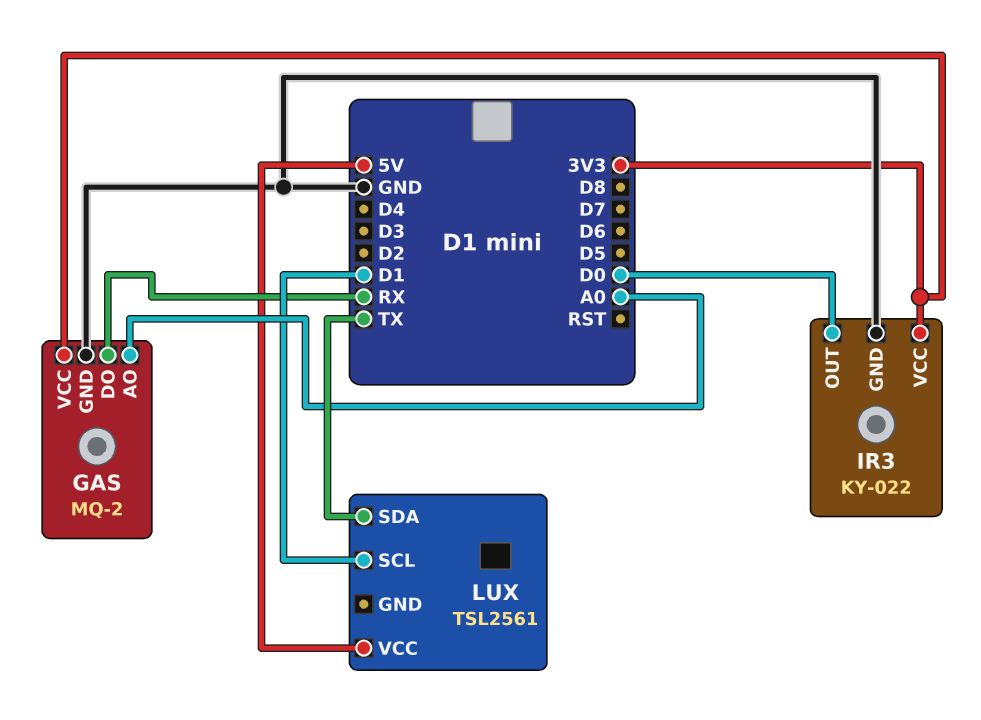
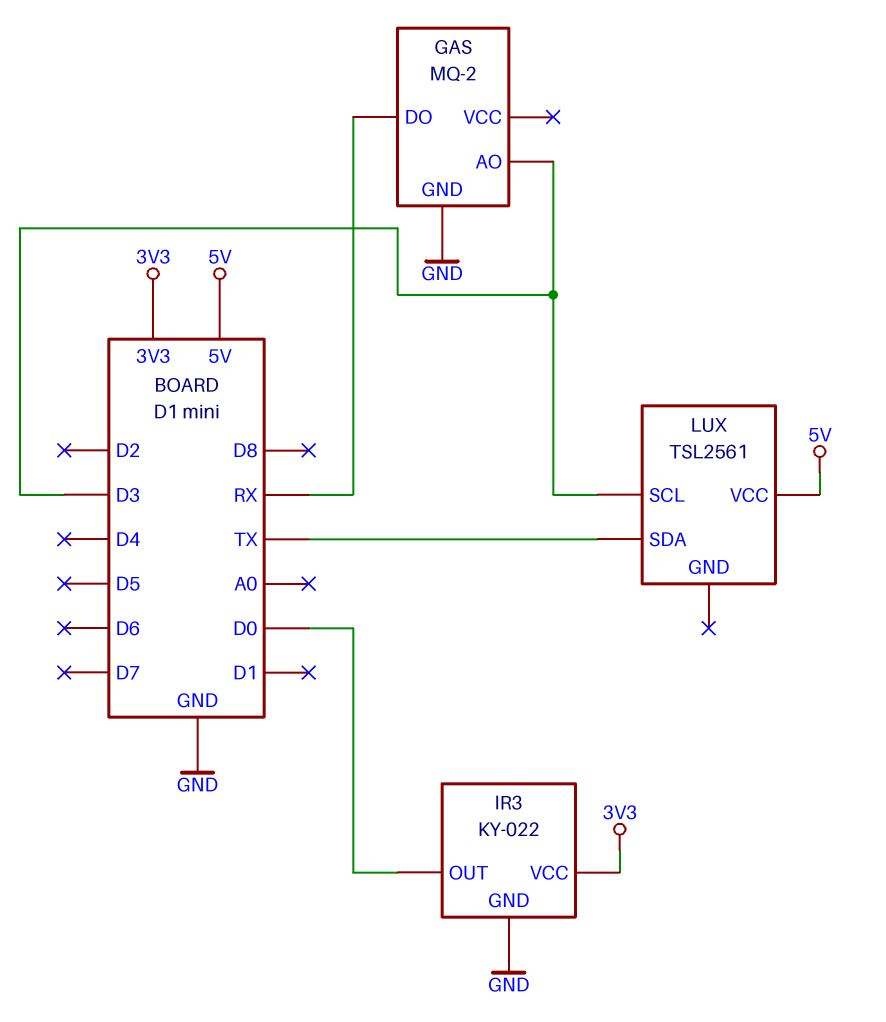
GAS pin AO: A0 -> D3
GAS pin VCC: 3V3 -> none
LUX pin SCL: D1 -> D3

